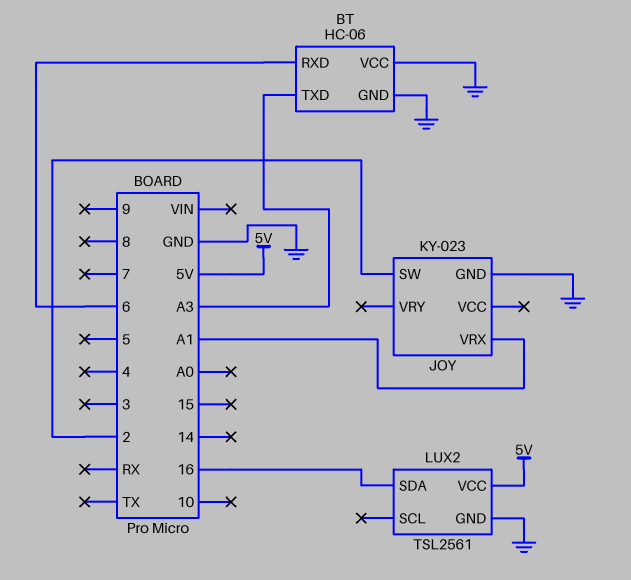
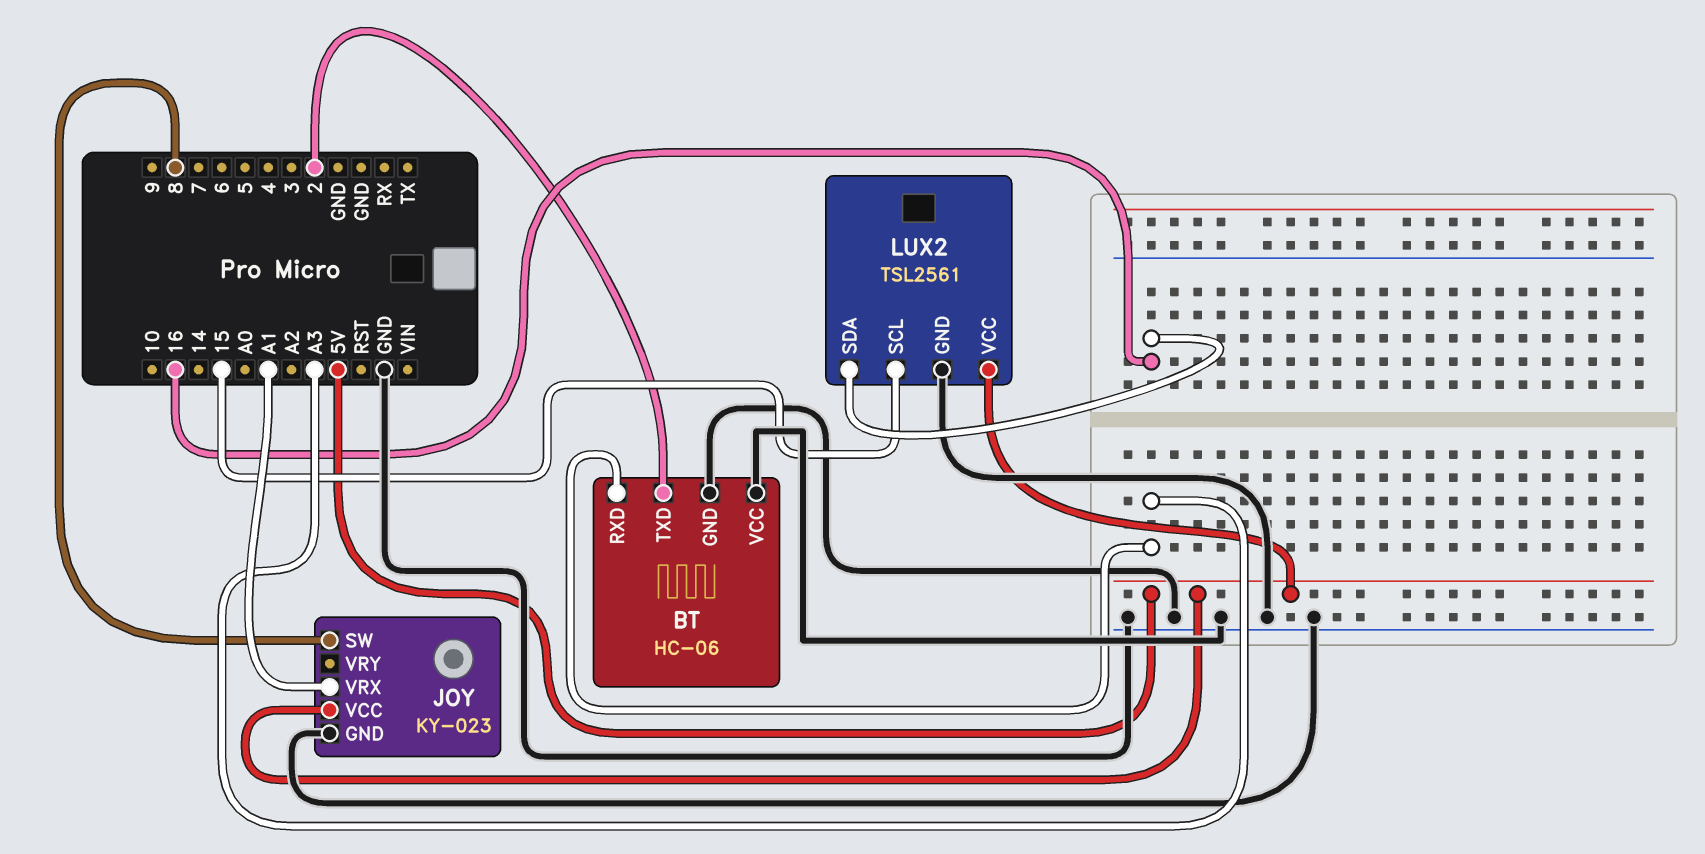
BT pin RXD: 6 -> A3
BT pin TXD: A3 -> 2
JOY pin SW: 2 -> 8
JOY pin VCC: none -> 5V
LUX2 pin SCL: none -> 15

